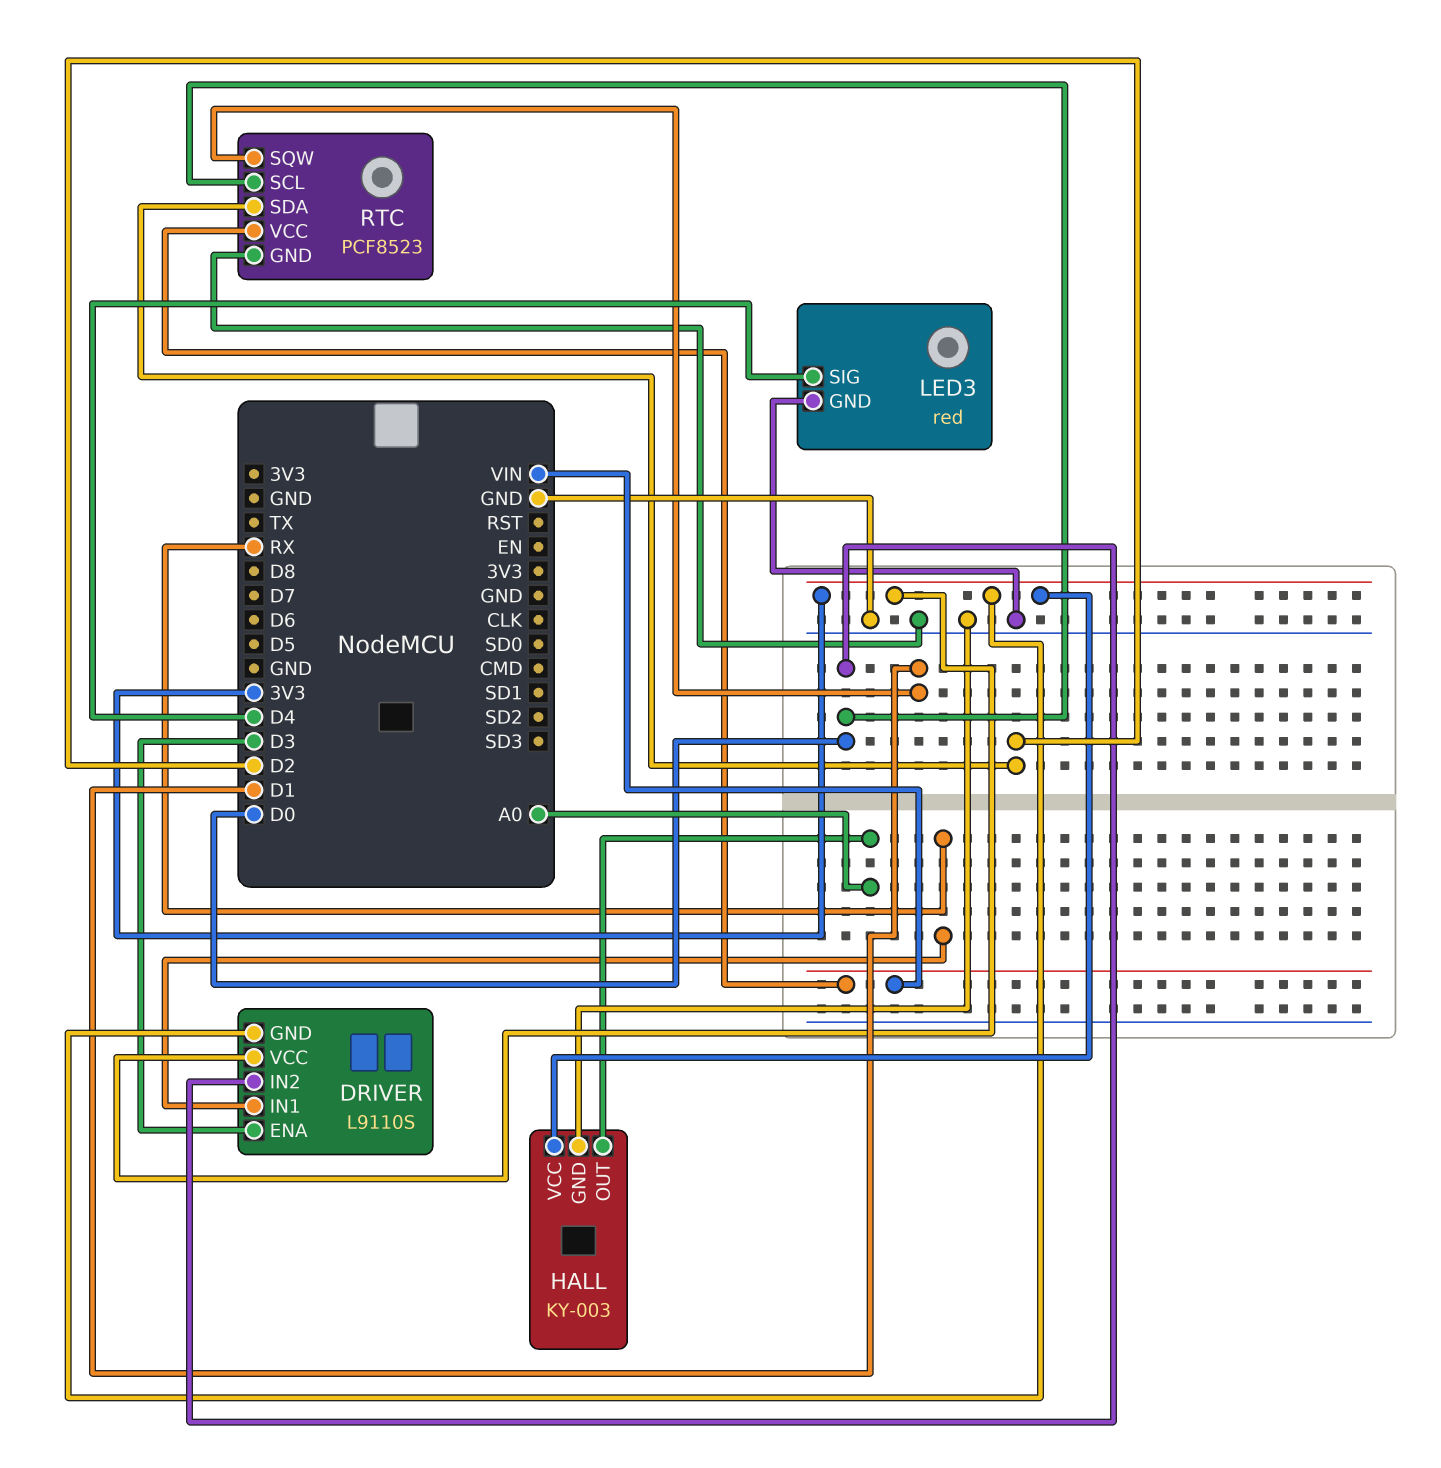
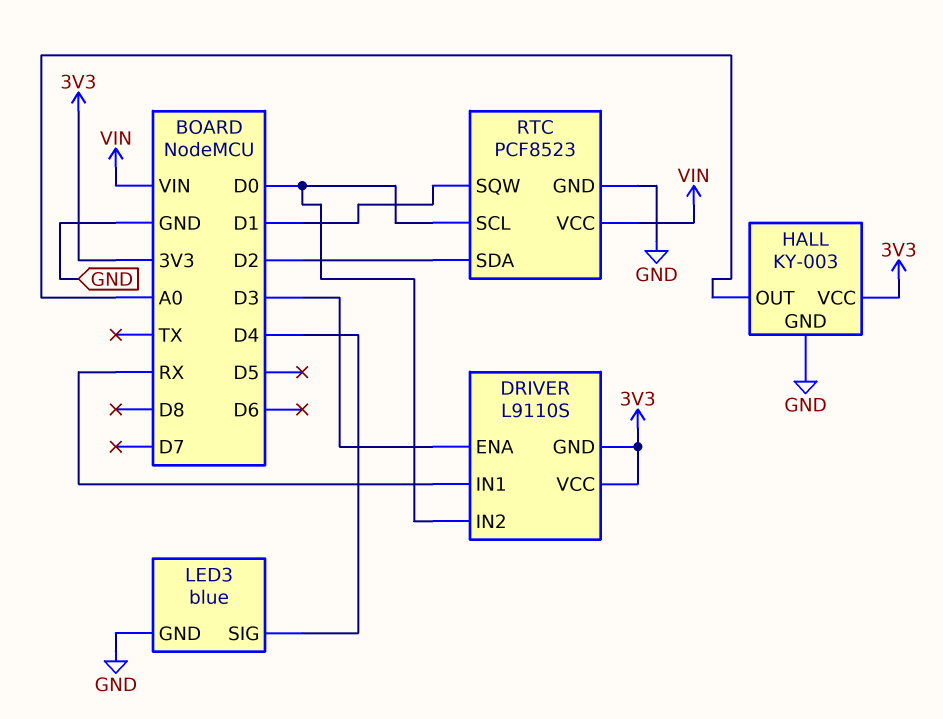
LED3: red -> blue

